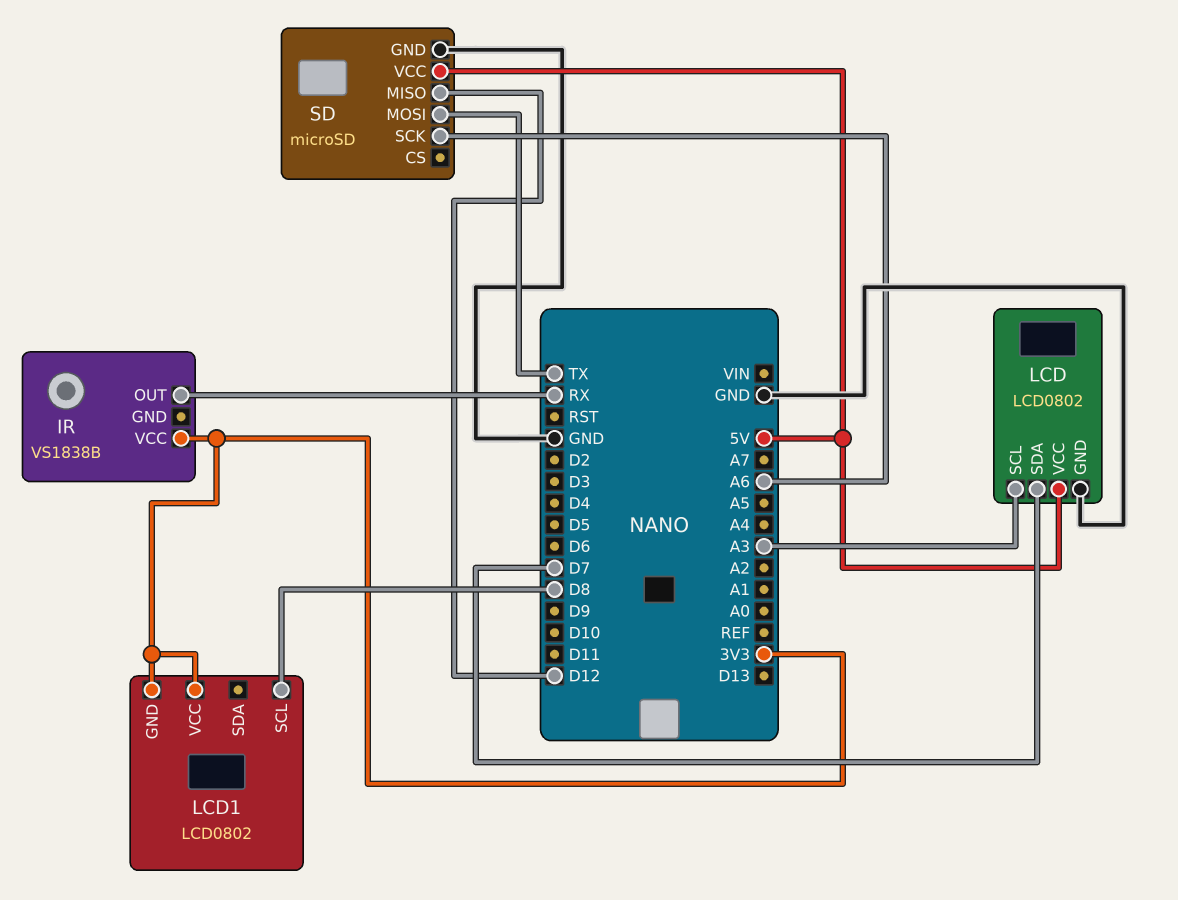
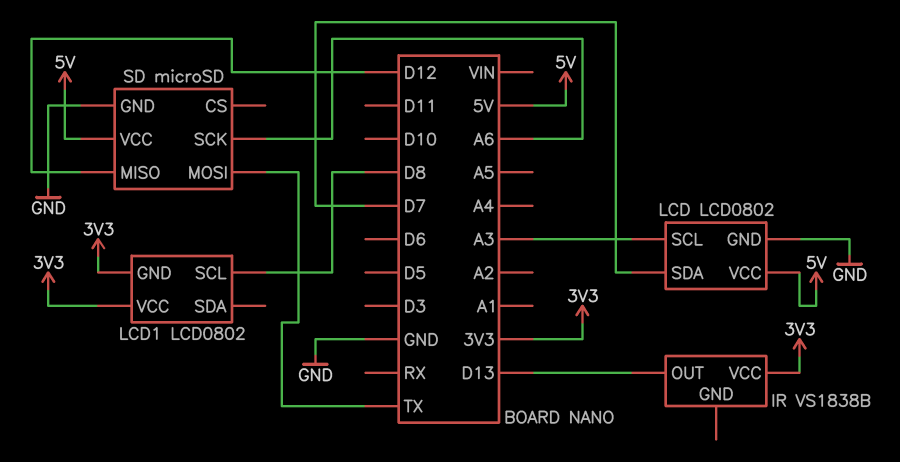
IR pin OUT: RX -> D13

